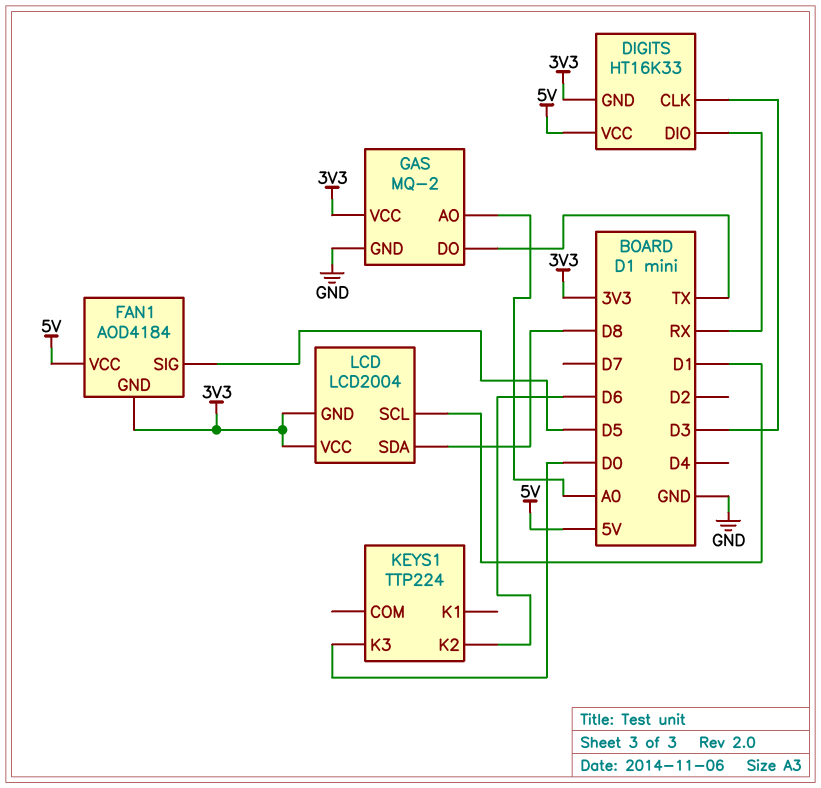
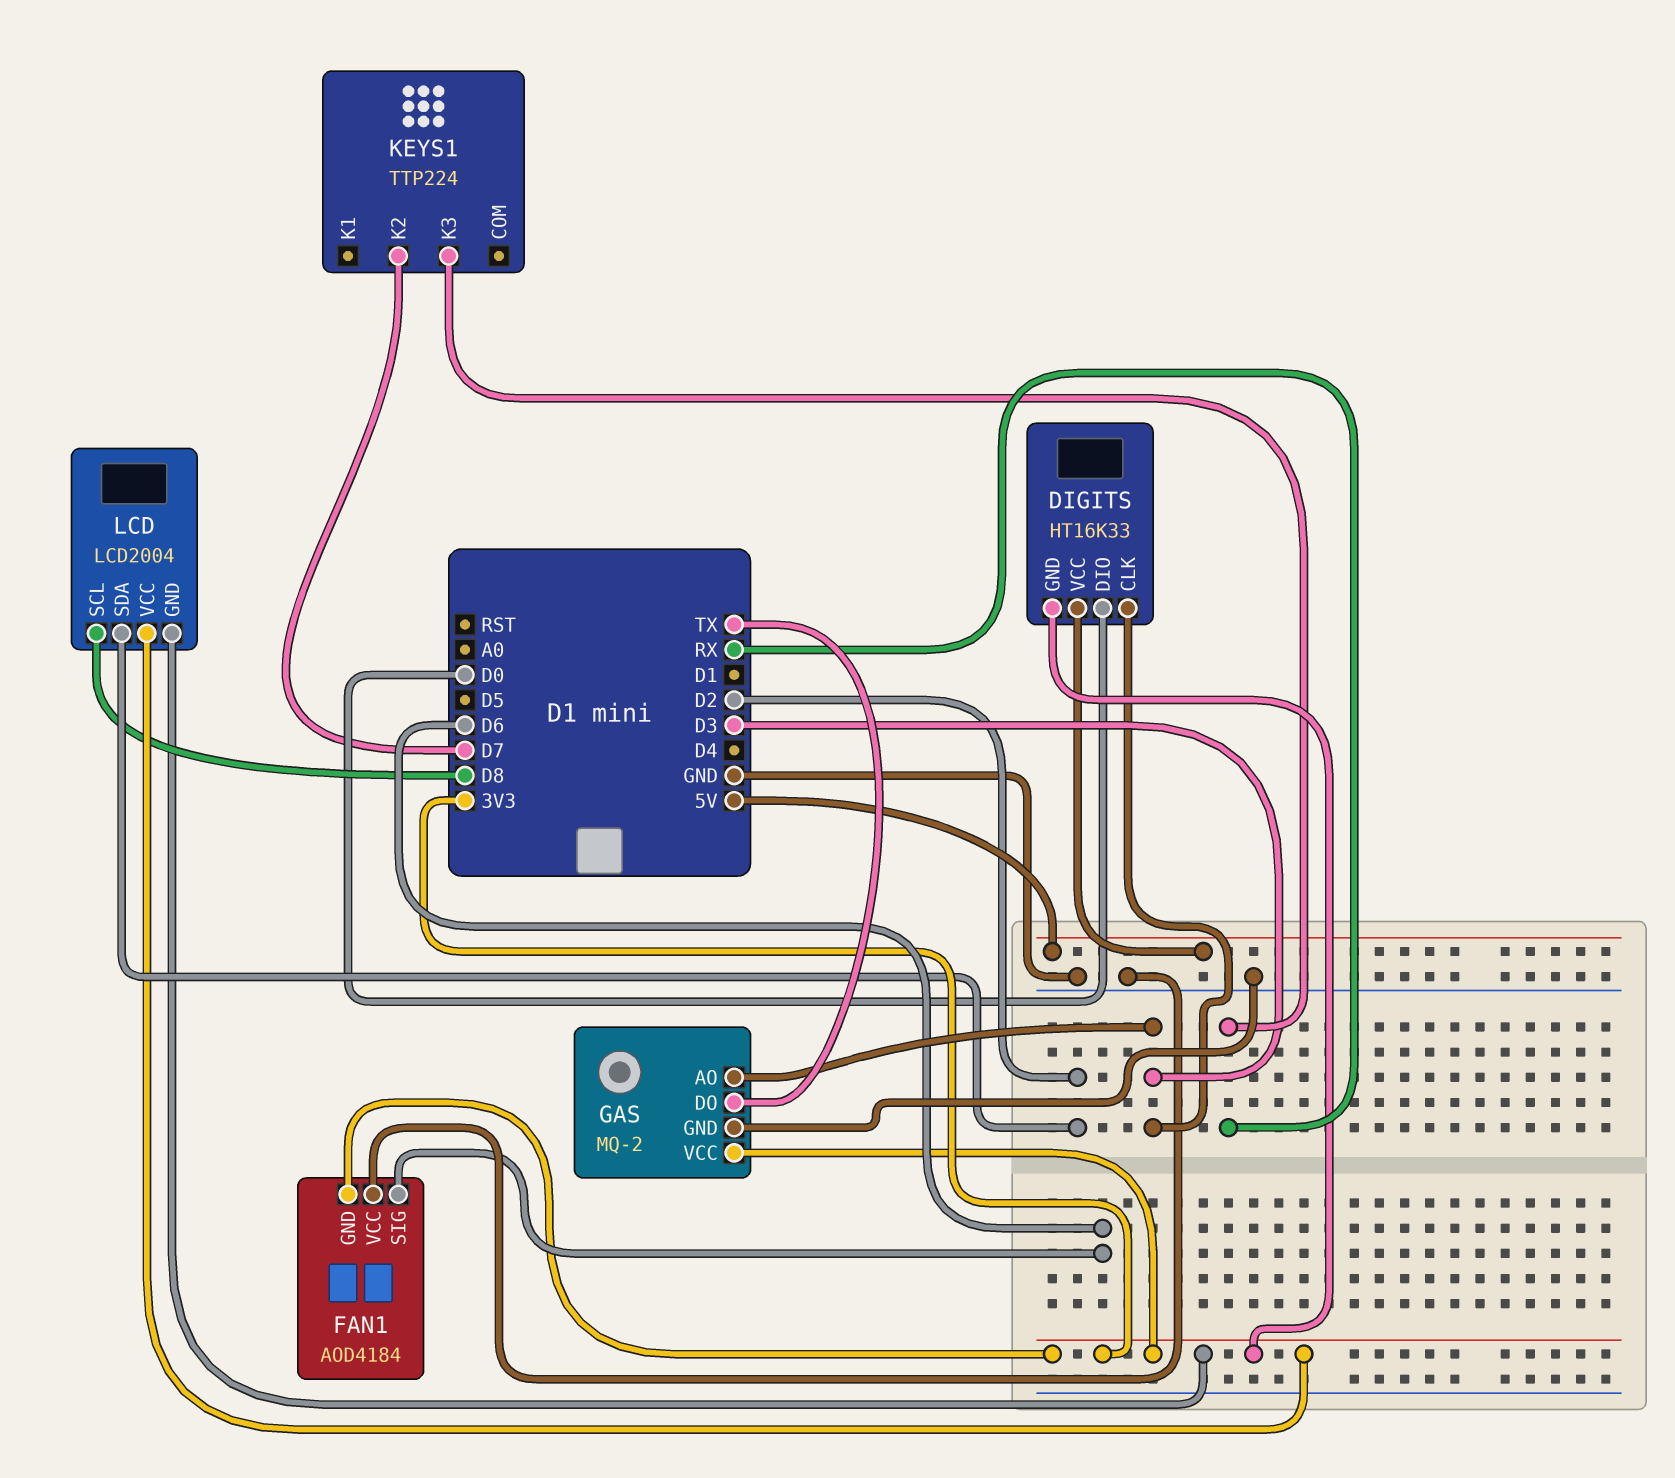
DIGITS pin DIO: RX -> D0
FAN1 pin SIG: D5 -> D6
FAN1 pin VCC: 5V -> GND
GAS pin AO: A0 -> D3
KEYS1 pin K2: D6 -> D7
KEYS1 pin K3: D0 -> RX
LCD pin SCL: D1 -> D8
LCD pin SDA: D8 -> D2

